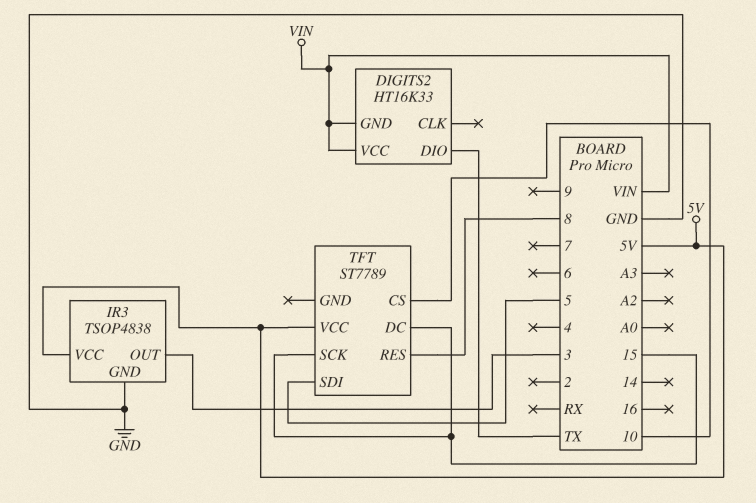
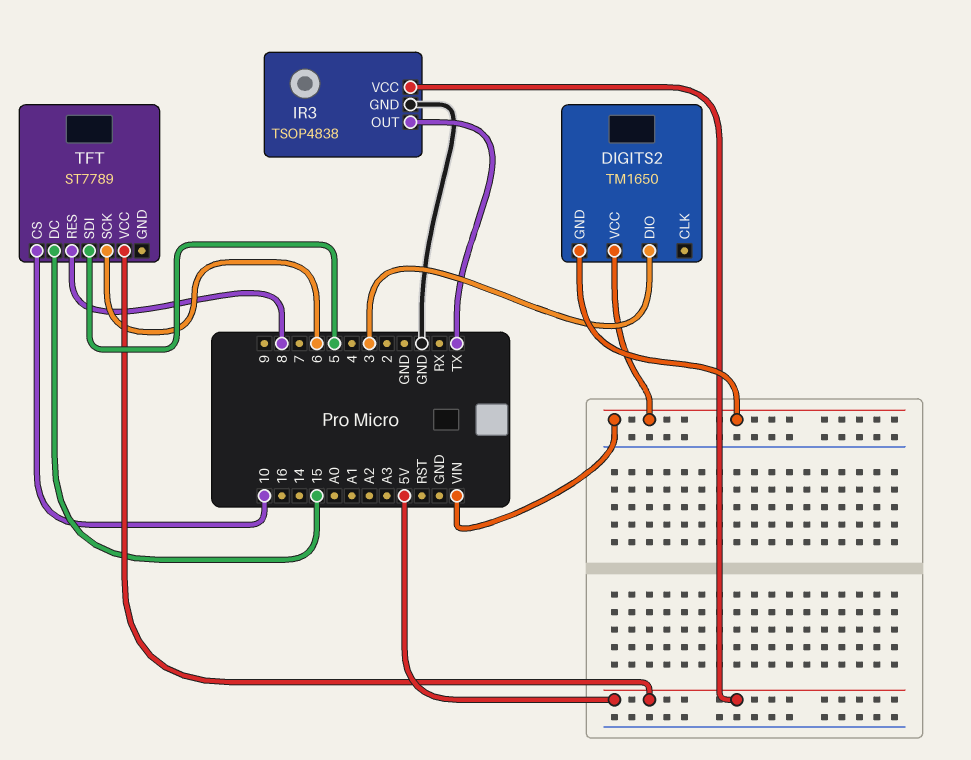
DIGITS2: HT16K33 -> TM1650
DIGITS2 pin DIO: TX -> 3
IR3 pin OUT: 3 -> TX
TFT pin SCK: 15 -> 6

